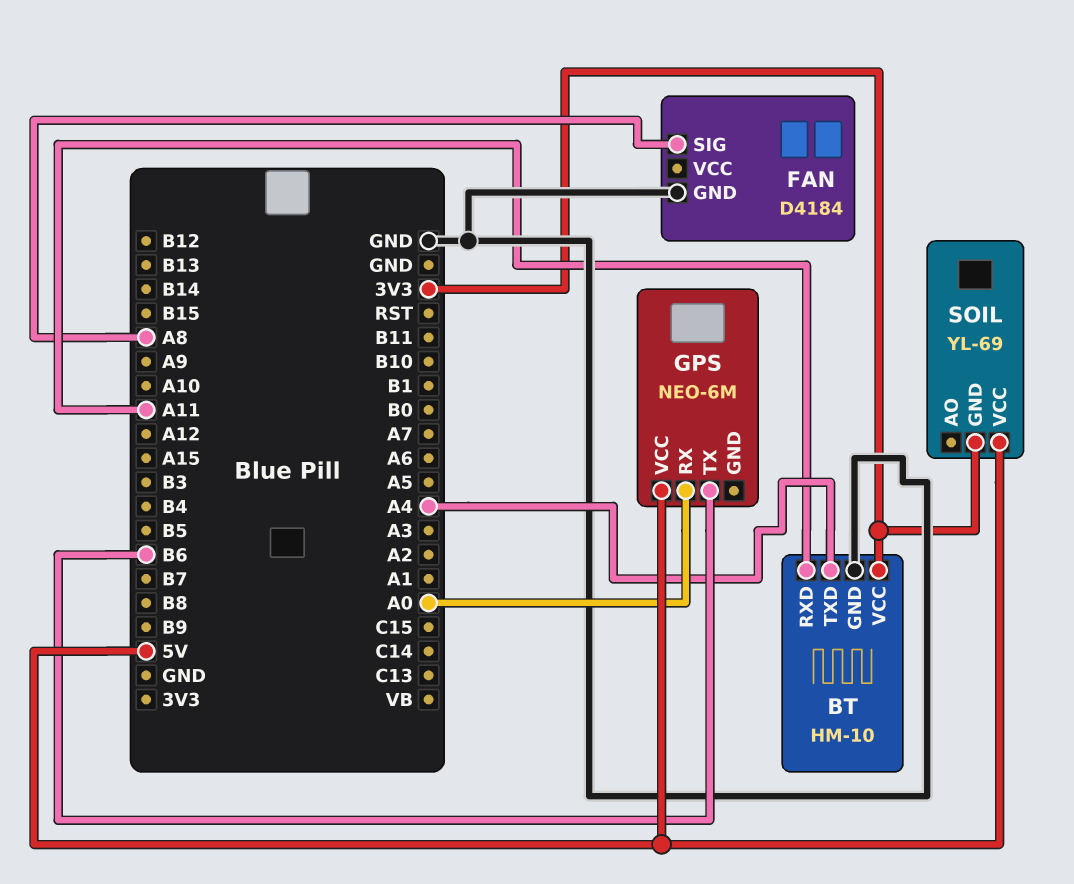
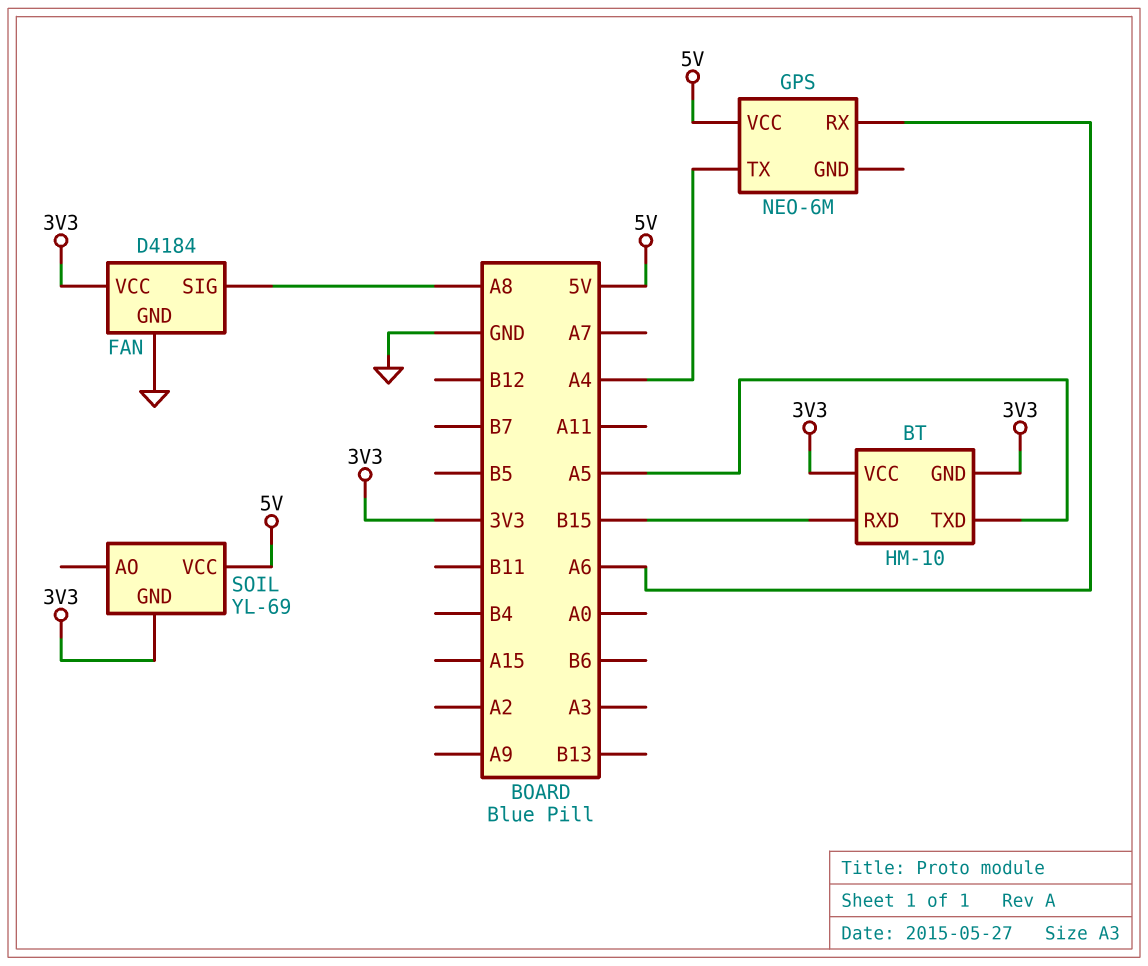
BT pin GND: GND -> 3V3
BT pin RXD: A11 -> B15
BT pin TXD: A4 -> A5
FAN pin VCC: none -> 3V3
GPS pin RX: A0 -> A6
GPS pin TX: B6 -> A4

